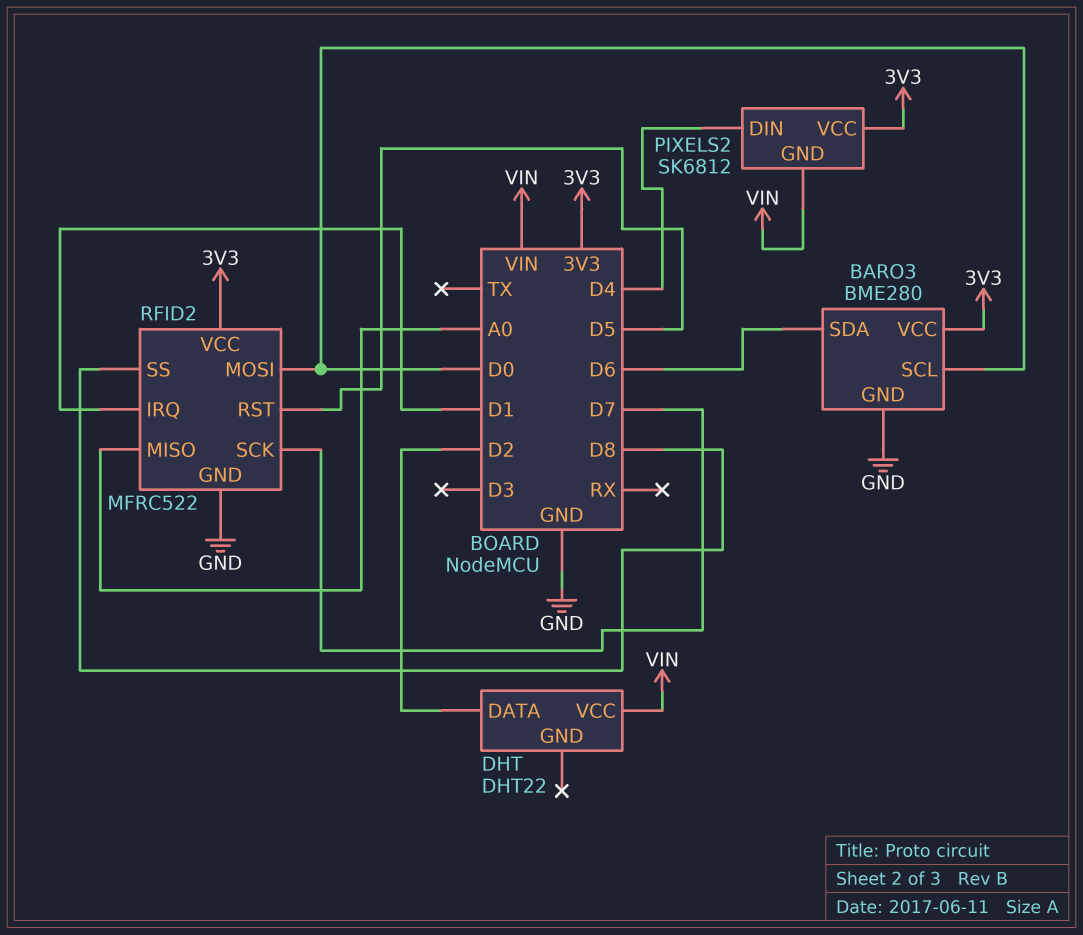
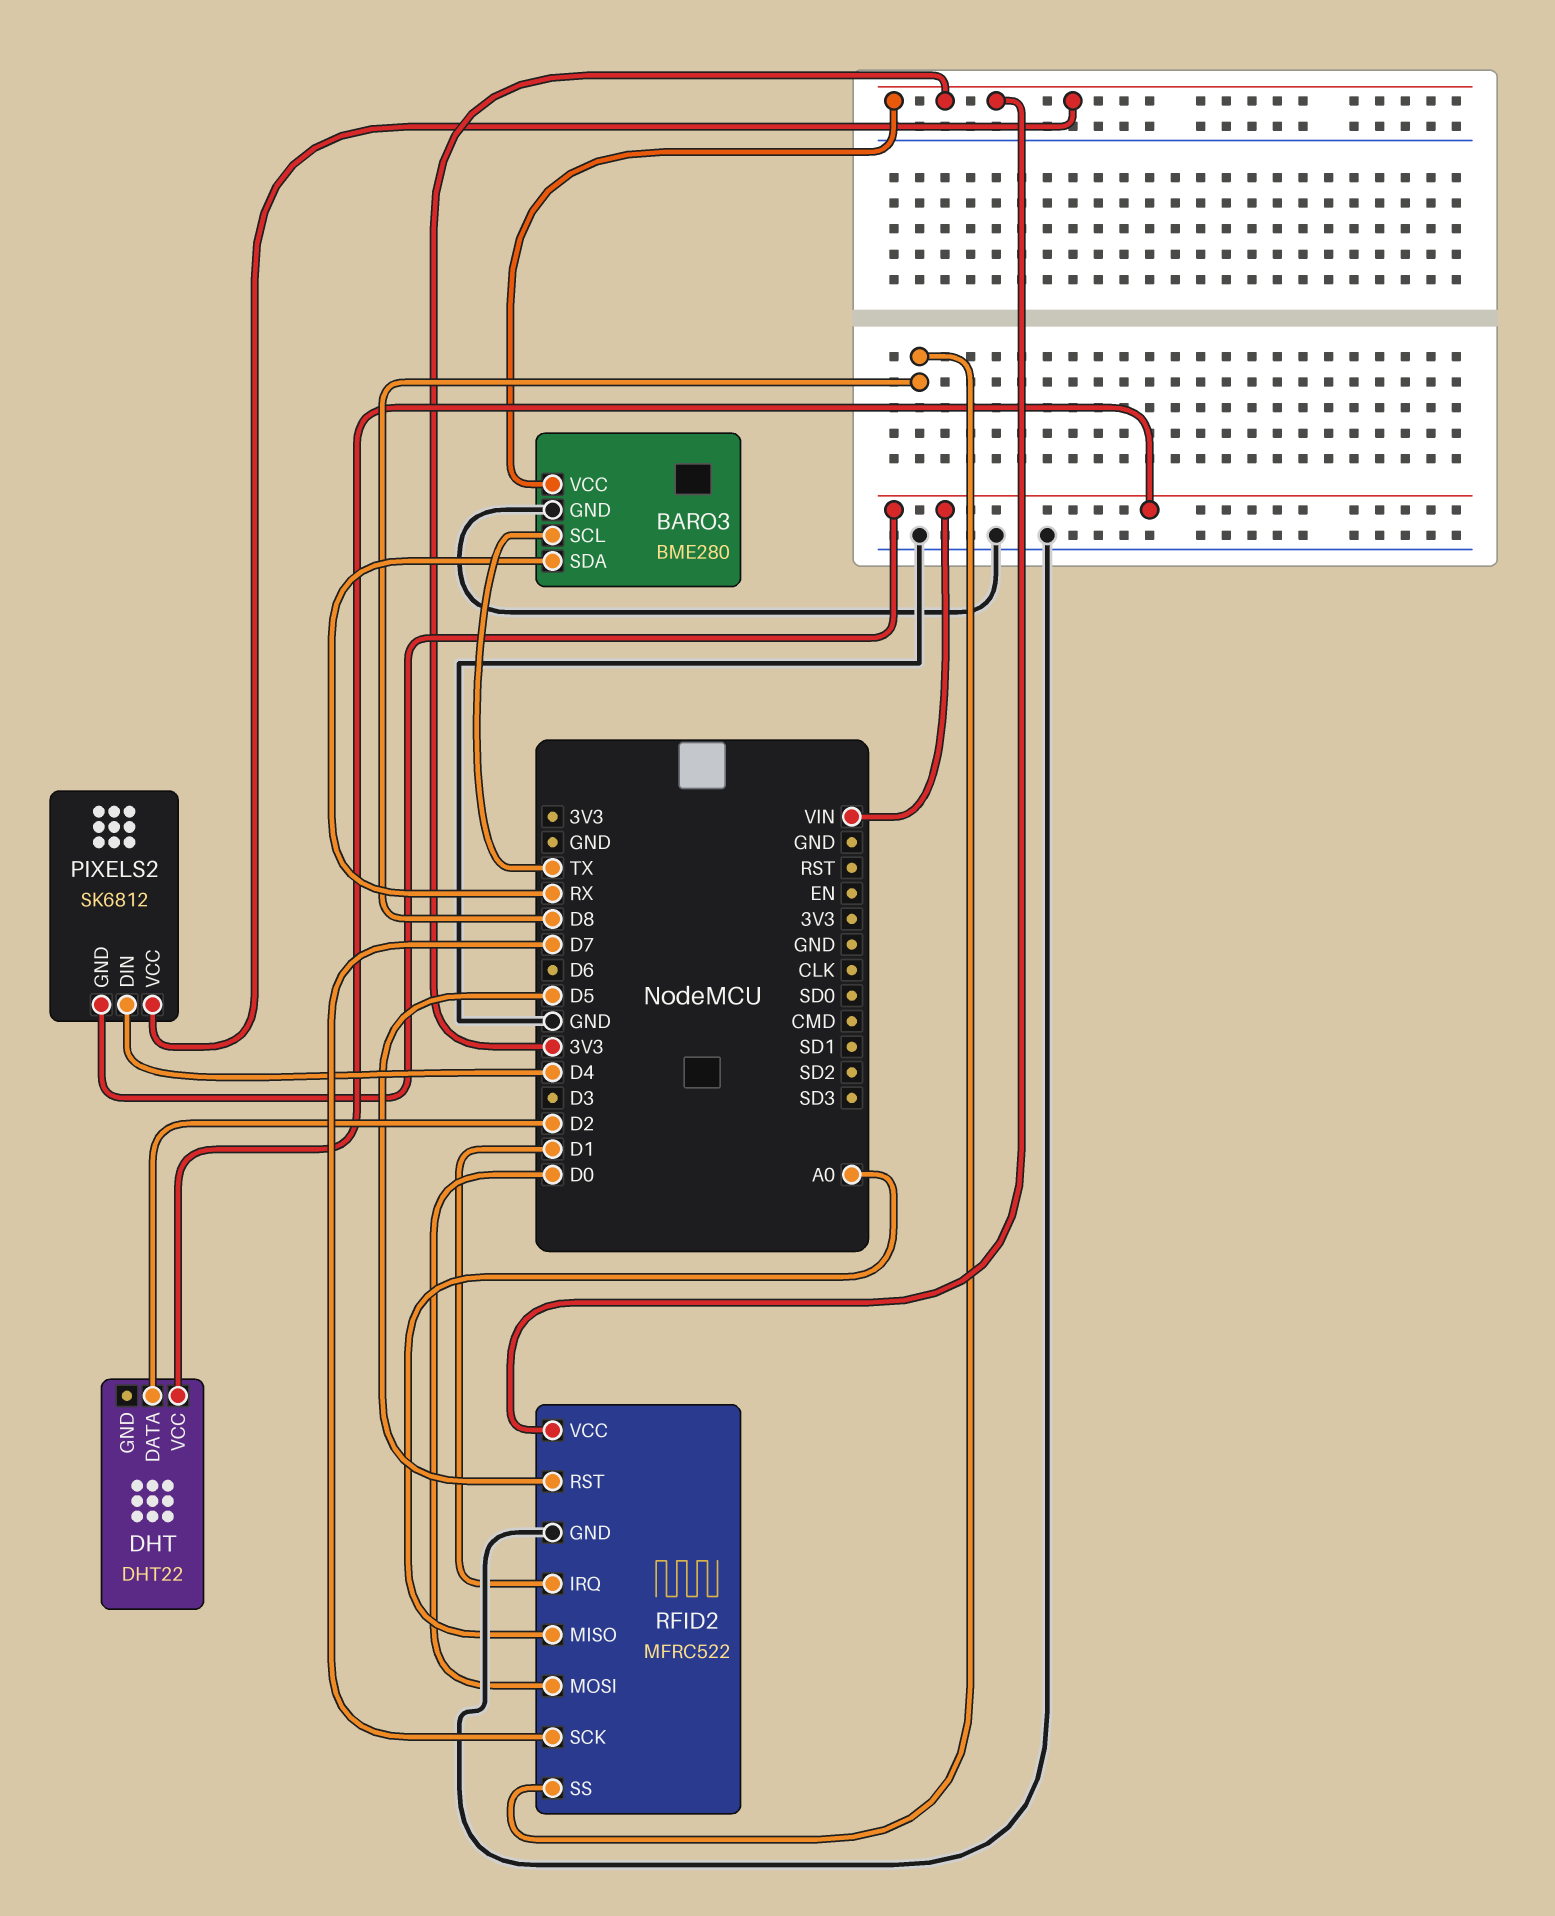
BARO3 pin SCL: D0 -> TX
BARO3 pin SDA: D6 -> RX

